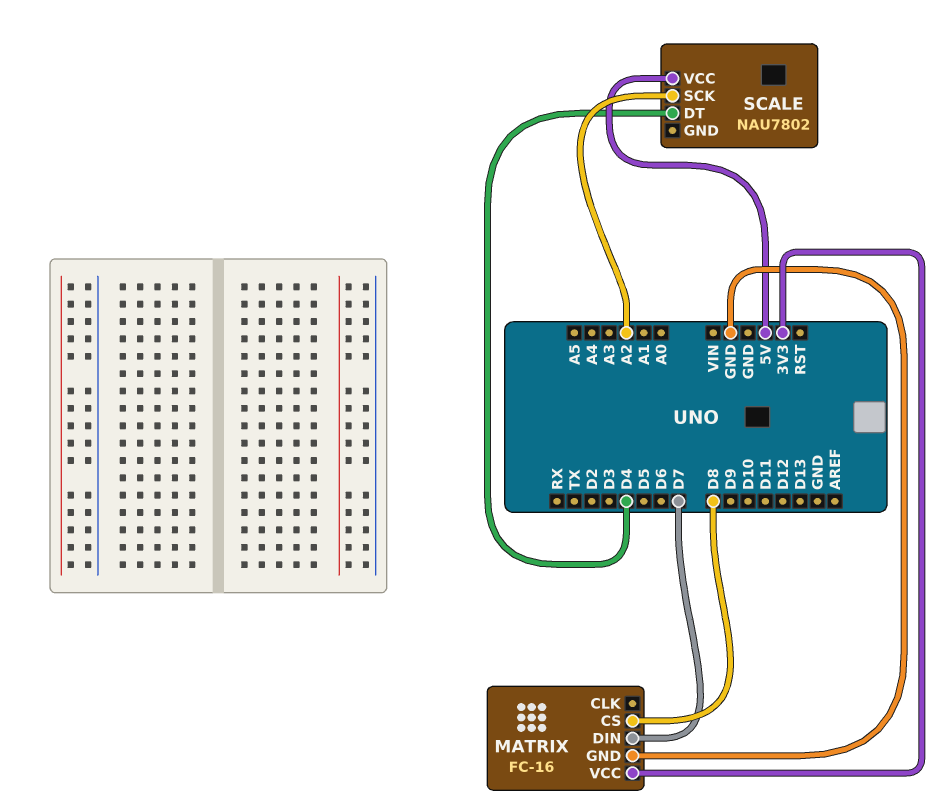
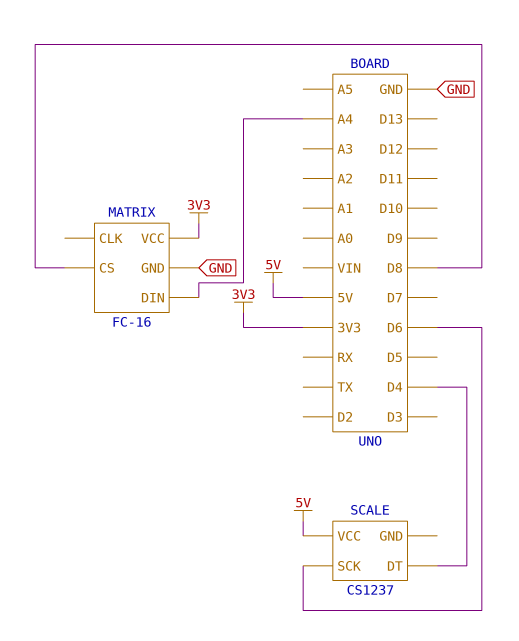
MATRIX pin DIN: D7 -> A4
SCALE: NAU7802 -> CS1237
SCALE pin SCK: A2 -> D6

